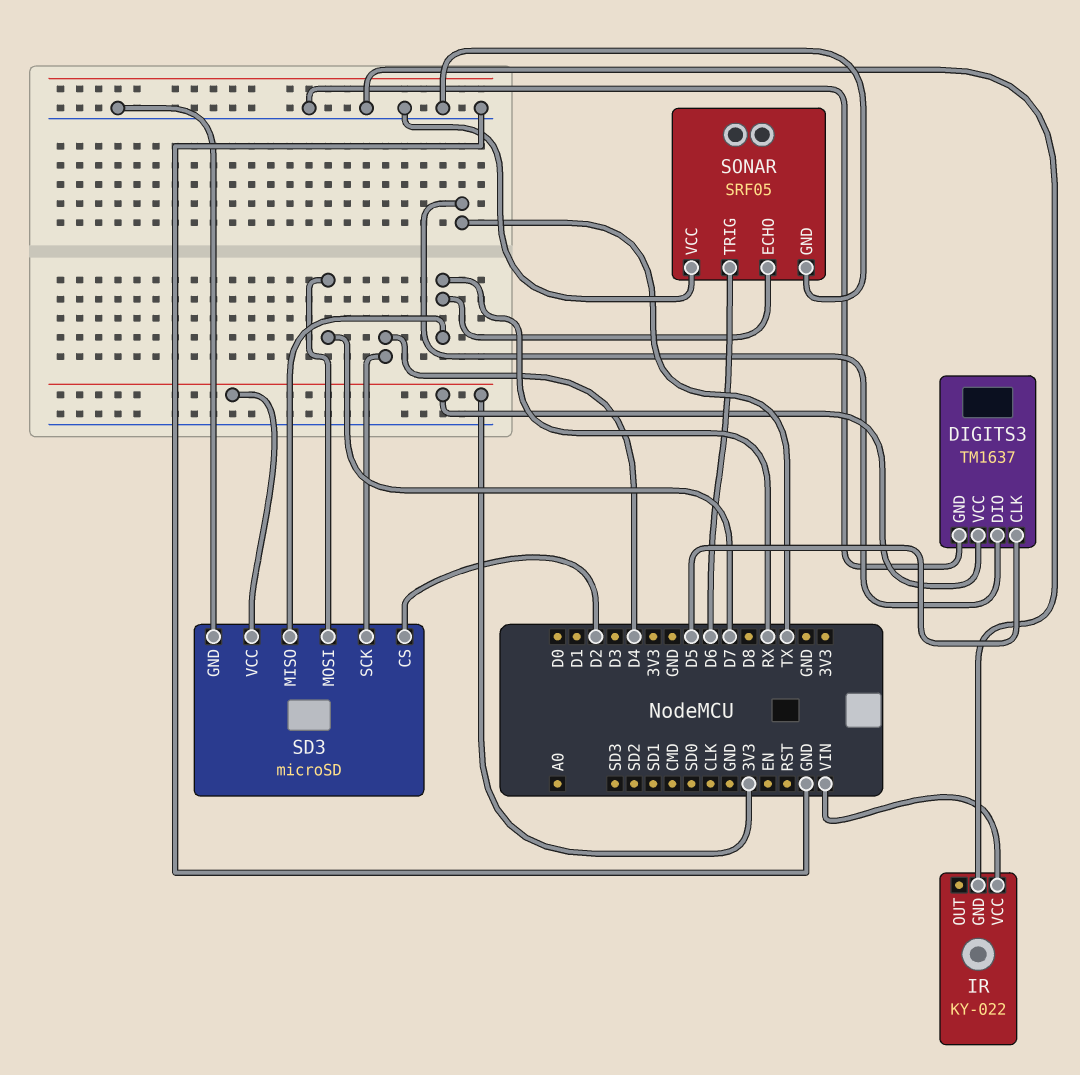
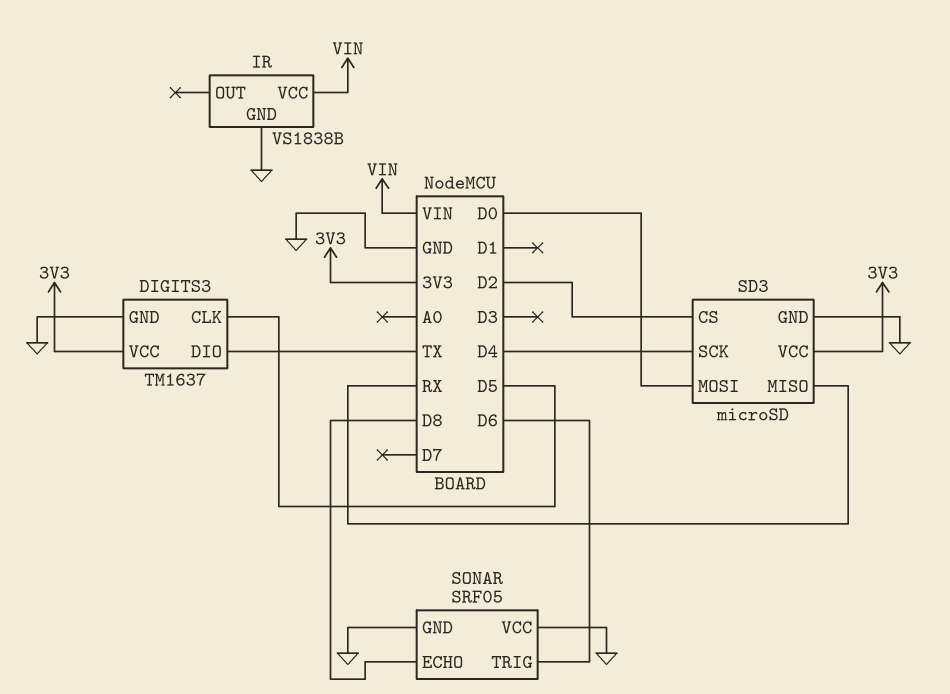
IR: KY-022 -> VS1838B
SD3 pin MOSI: D7 -> D0
SONAR pin ECHO: RX -> D8

